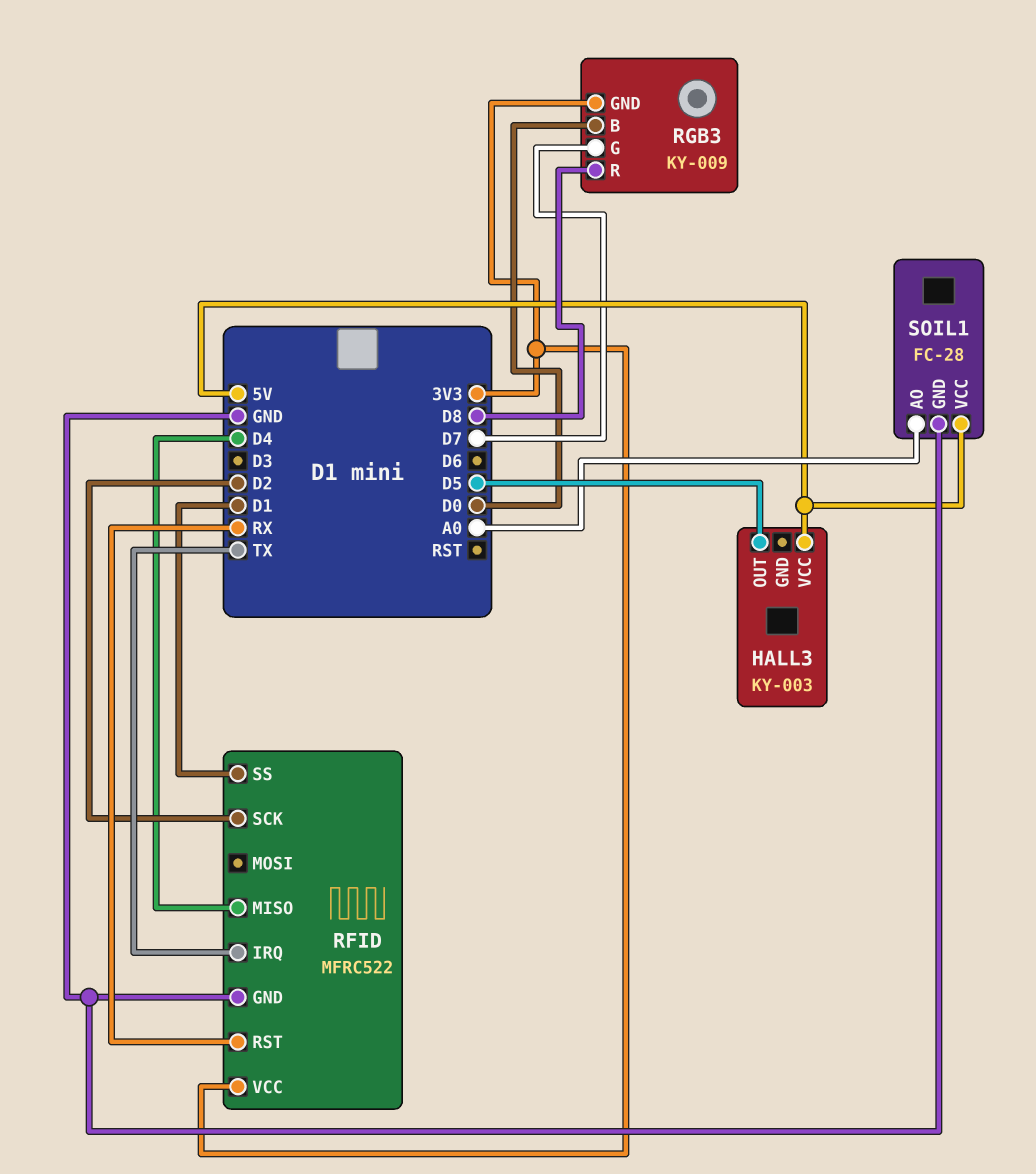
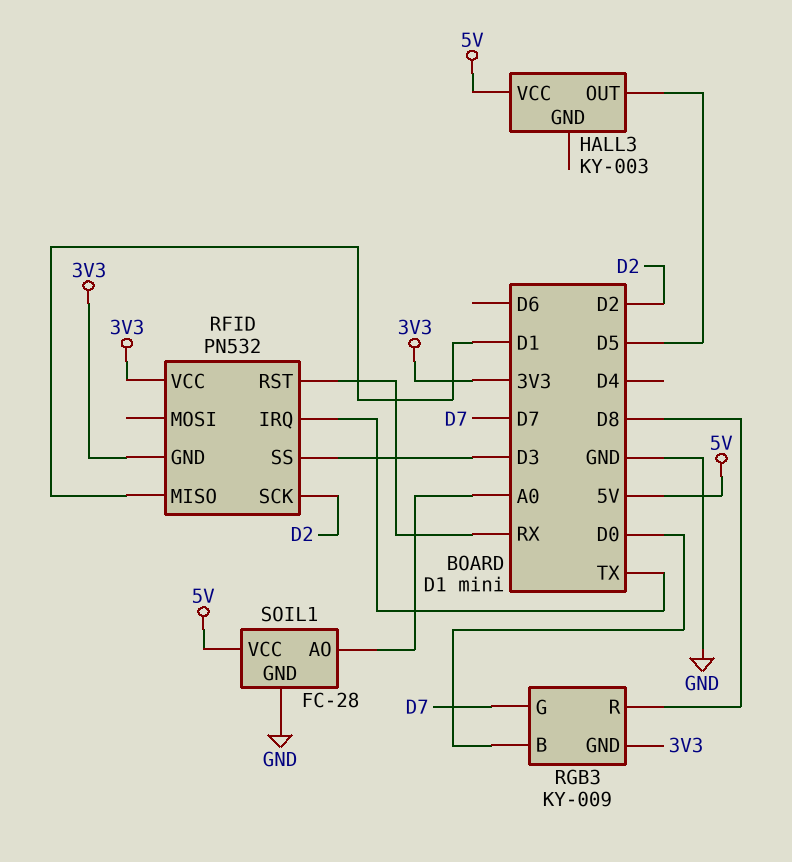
RFID: MFRC522 -> PN532
RFID pin GND: GND -> 3V3
RFID pin MISO: D4 -> D1
RFID pin SS: D1 -> D3

